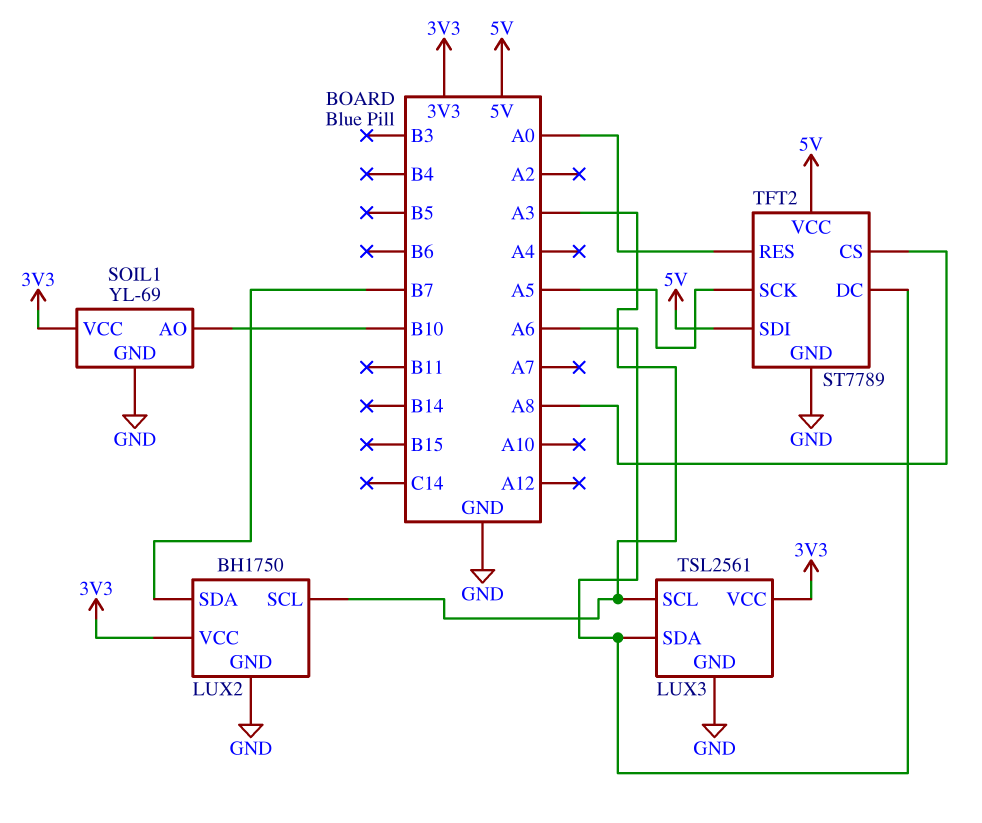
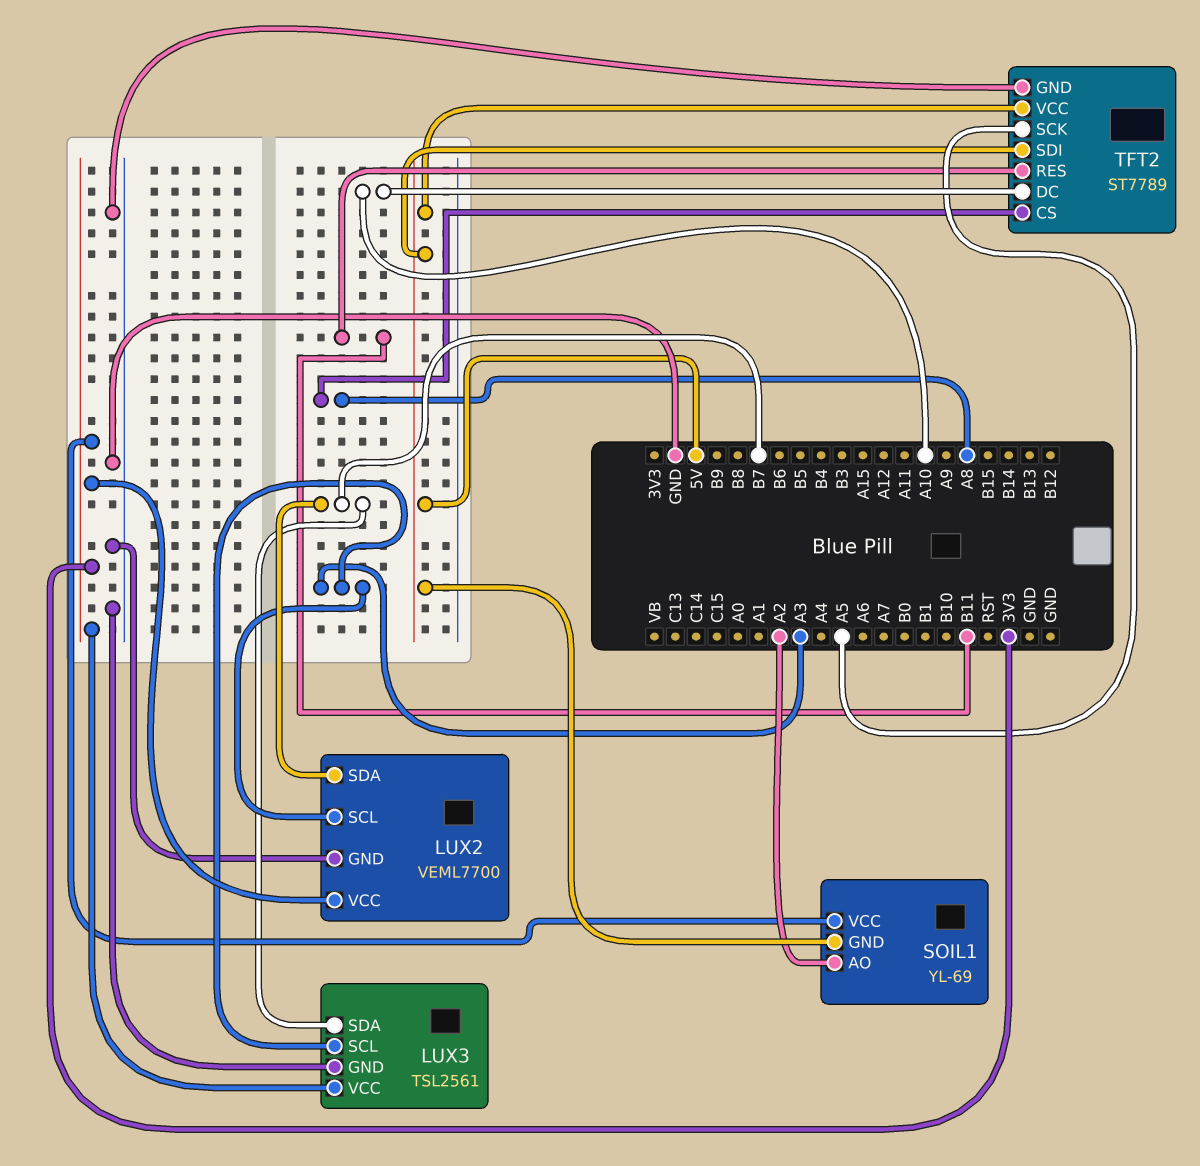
LUX2: BH1750 -> VEML7700
LUX3 pin SDA: A6 -> B7
SOIL1 pin AO: B10 -> A2
SOIL1 pin GND: GND -> 5V
TFT2 pin DC: A6 -> A10
TFT2 pin RES: A0 -> B11

